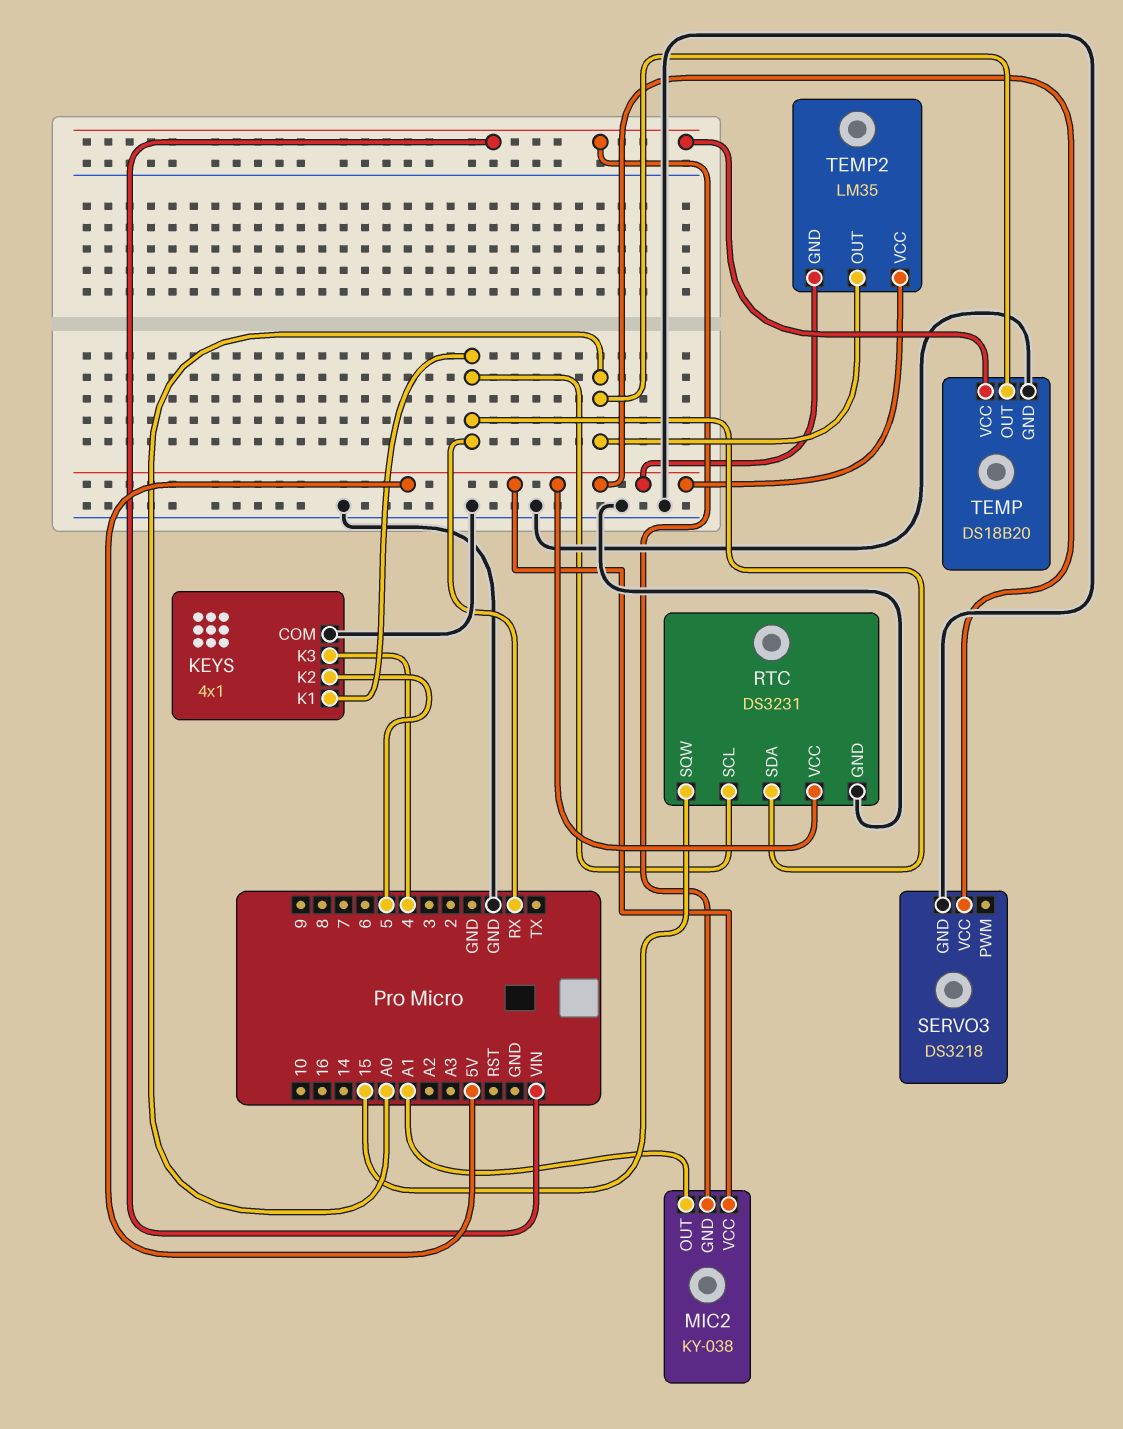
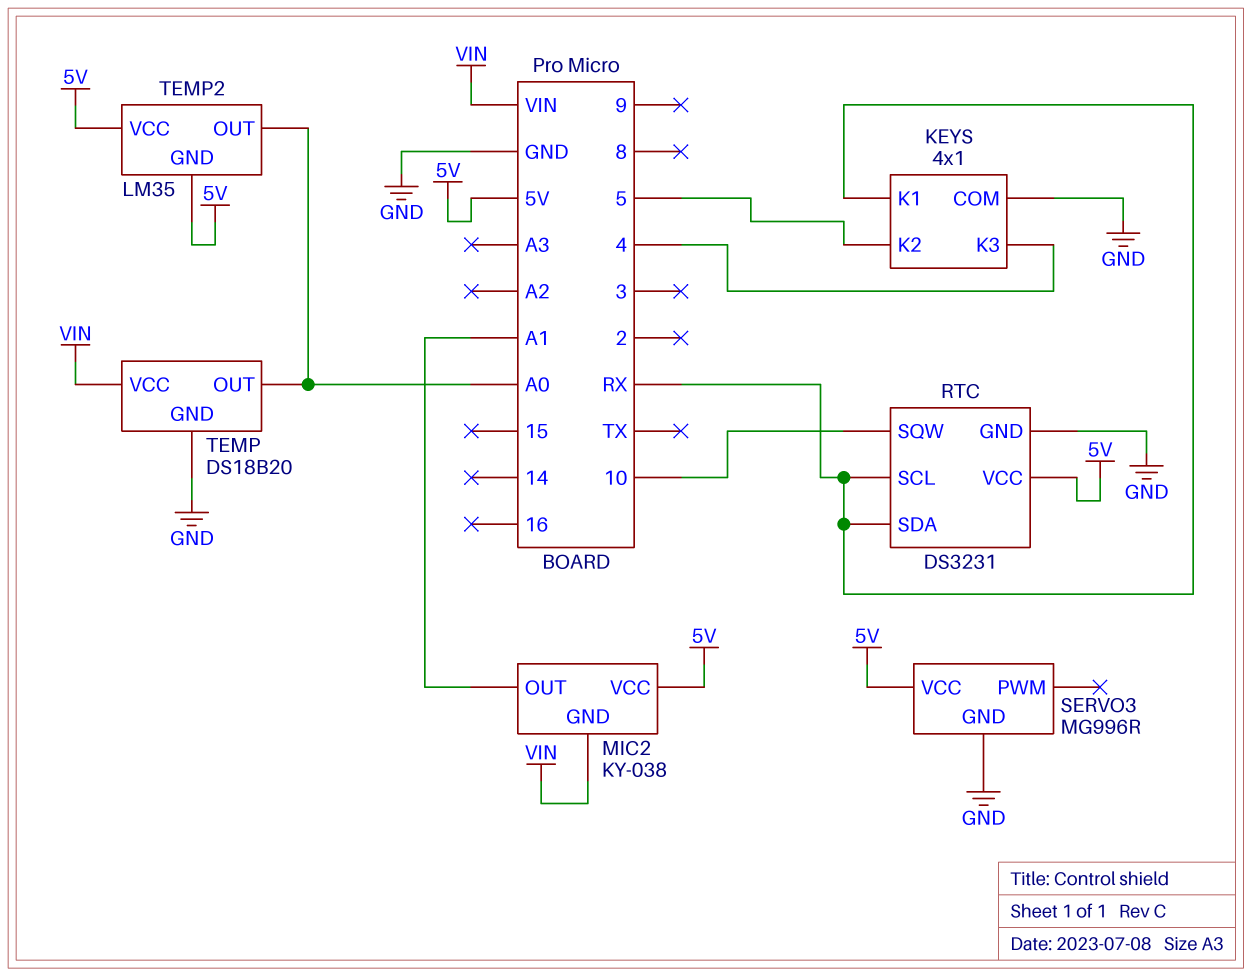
RTC pin SQW: 15 -> 10
SERVO3: DS3218 -> MG996R

